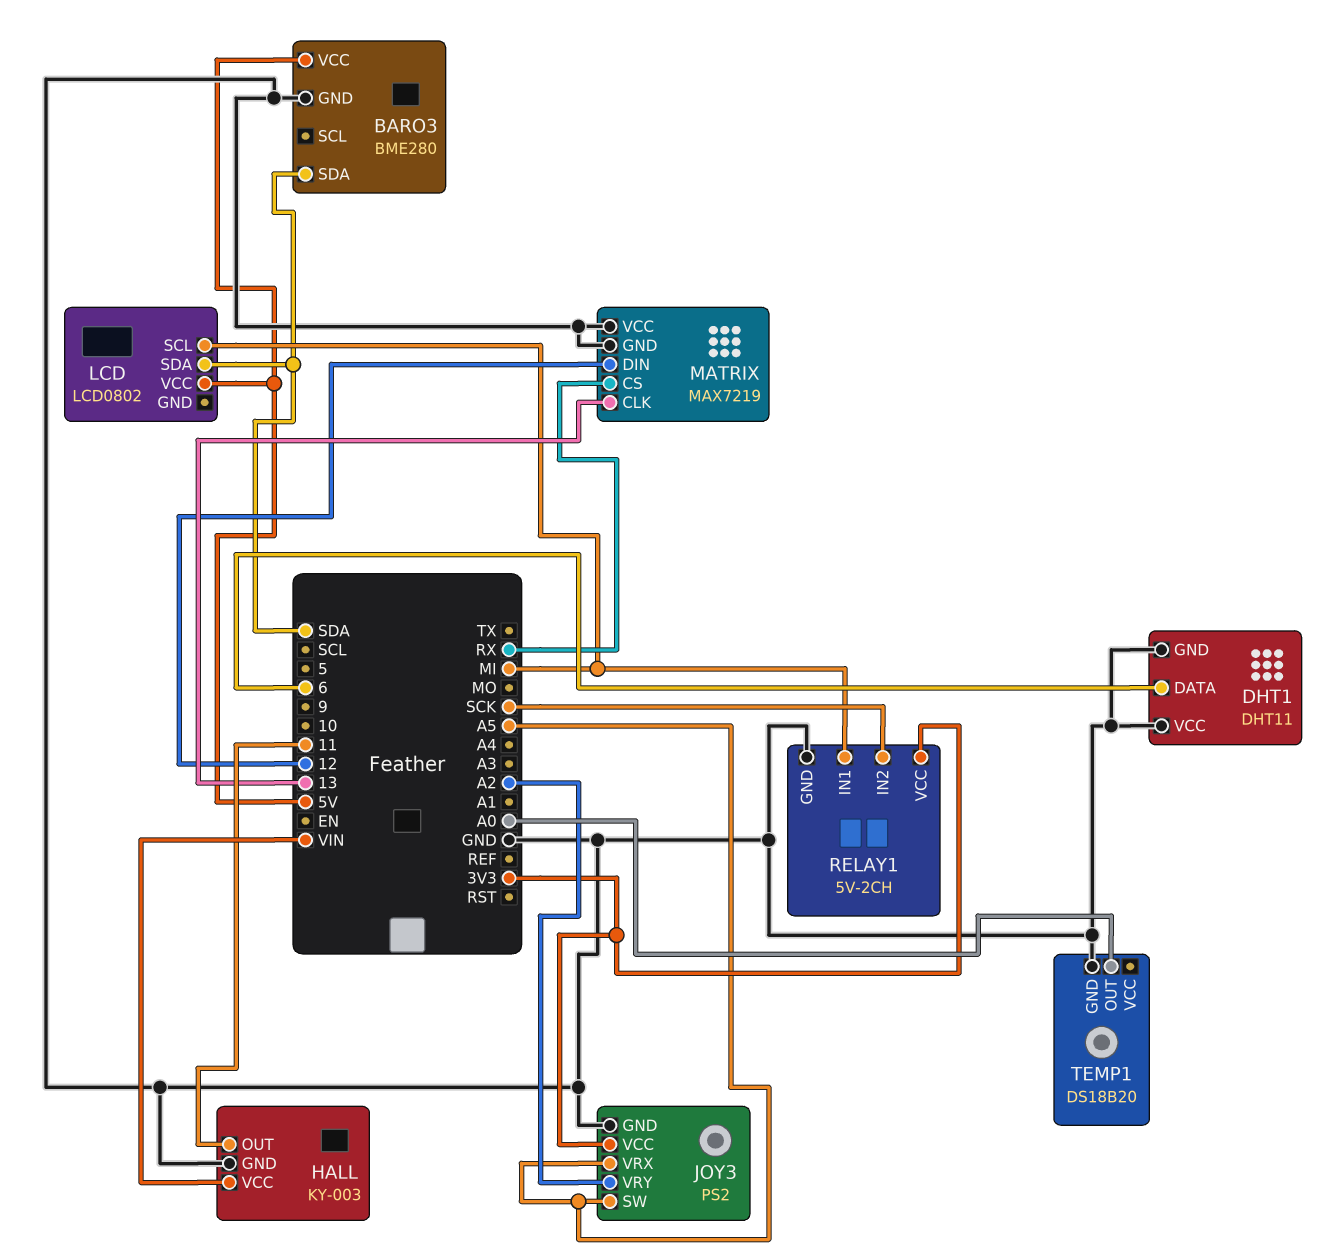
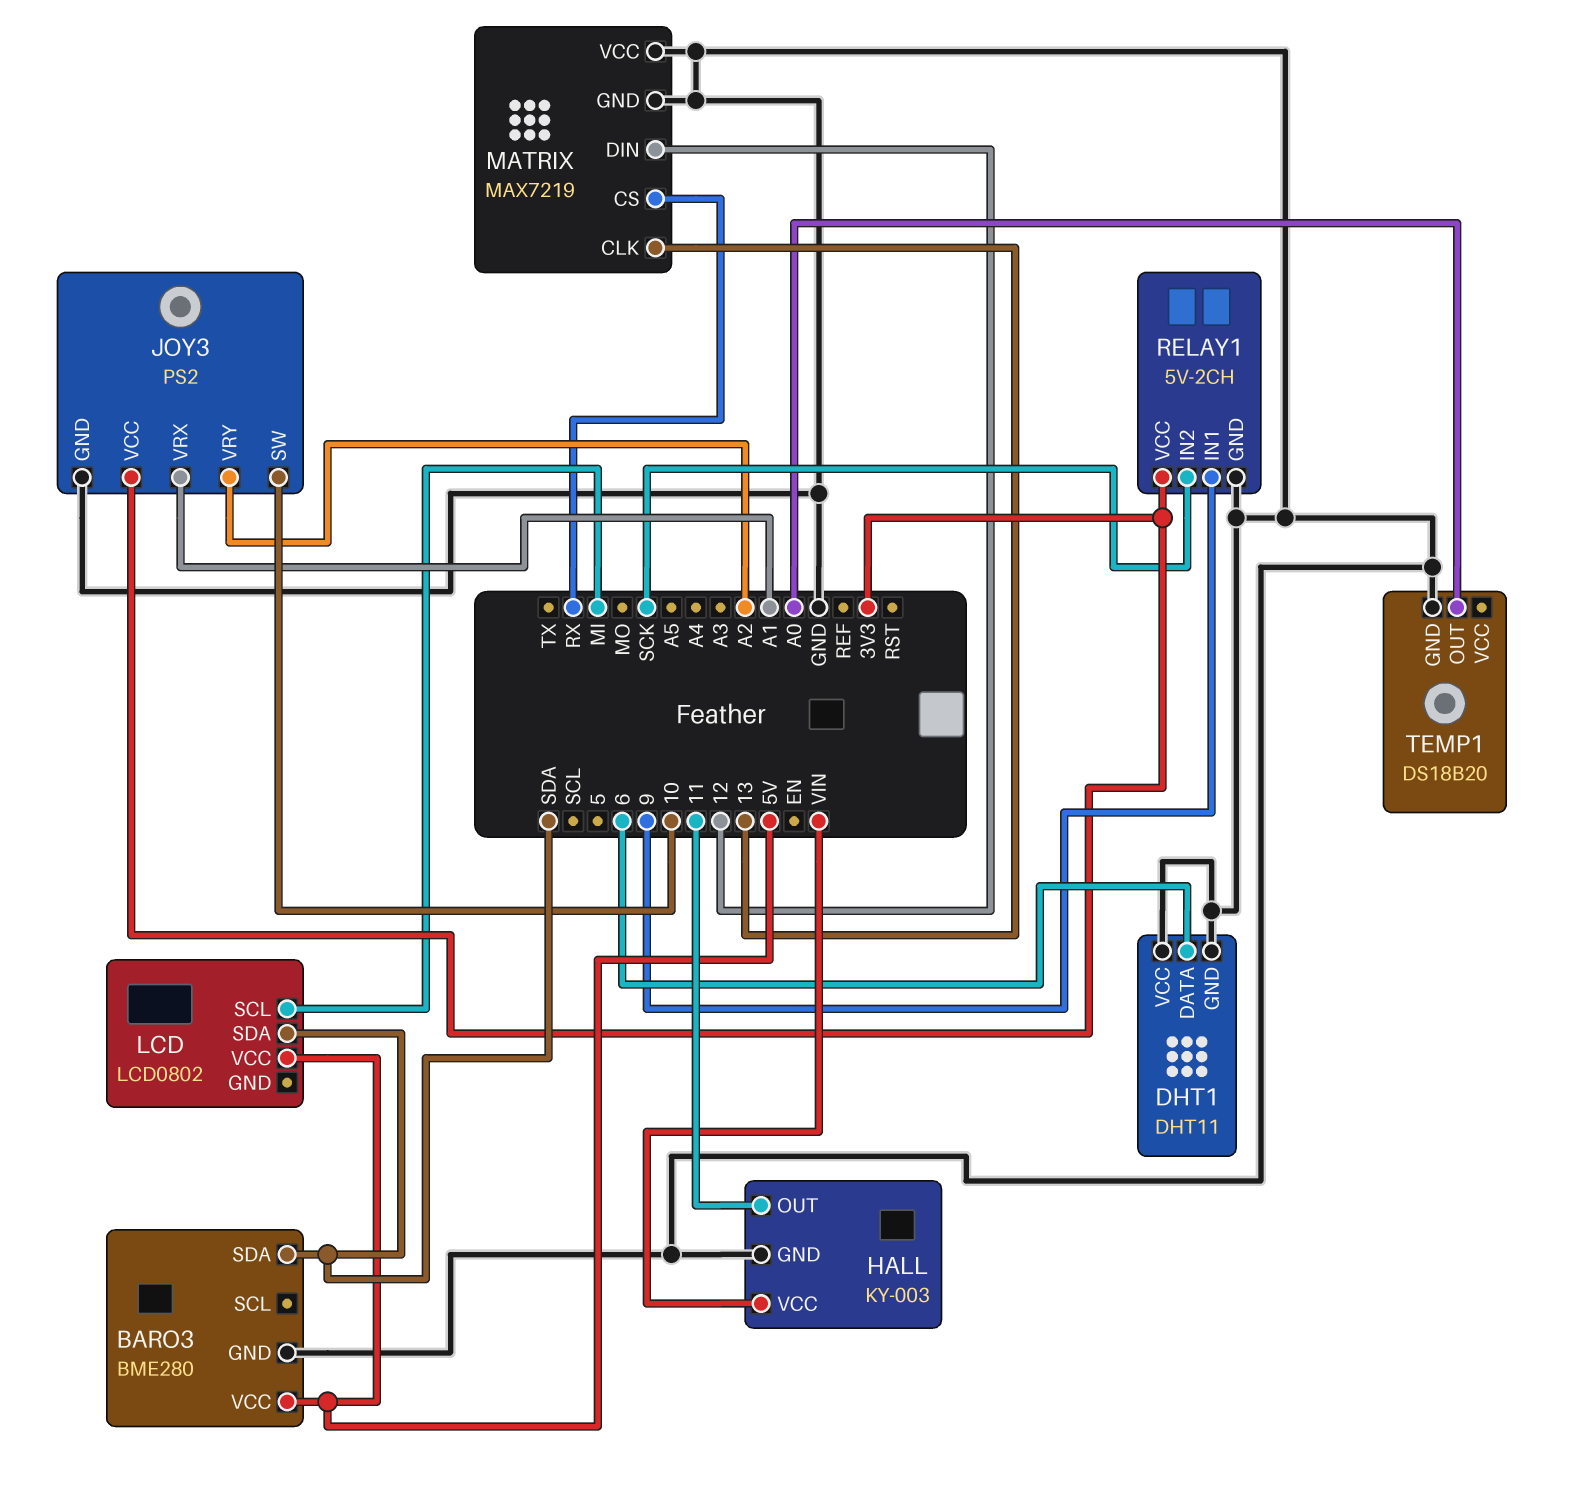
JOY3 pin SW: A5 -> 10
JOY3 pin VRX: A5 -> A1
RELAY1 pin IN1: MI -> 9

